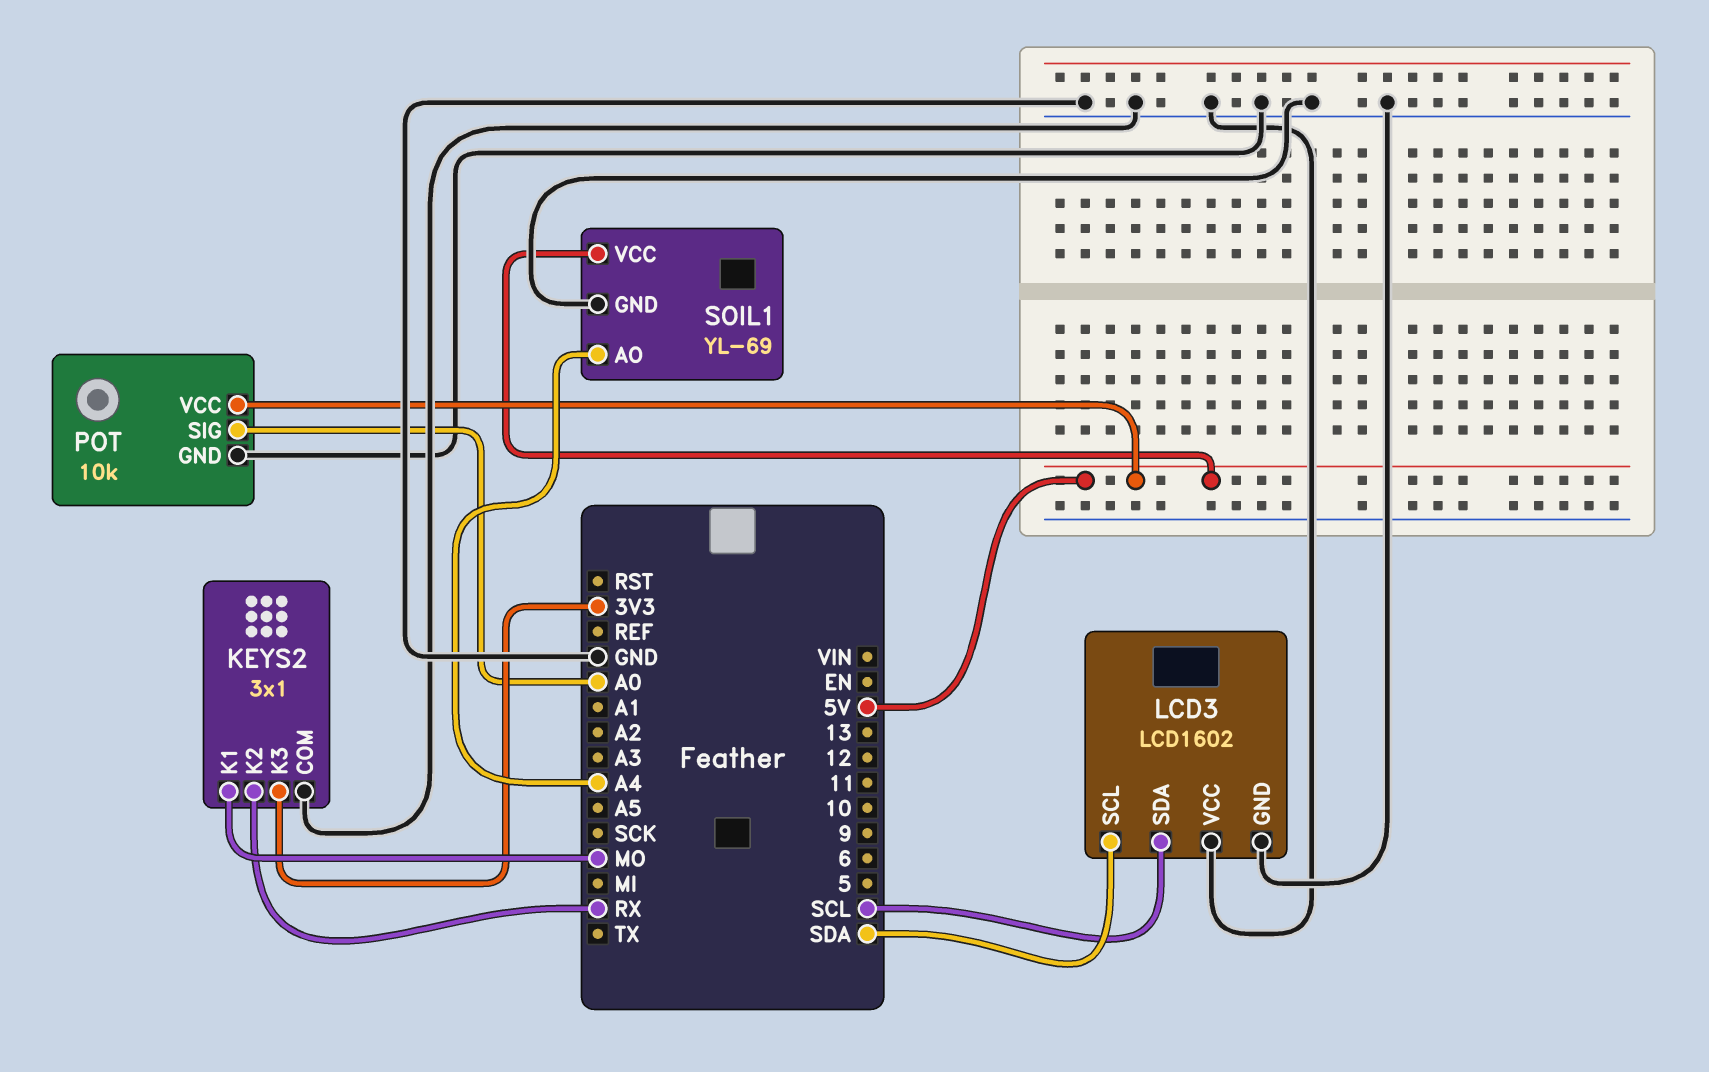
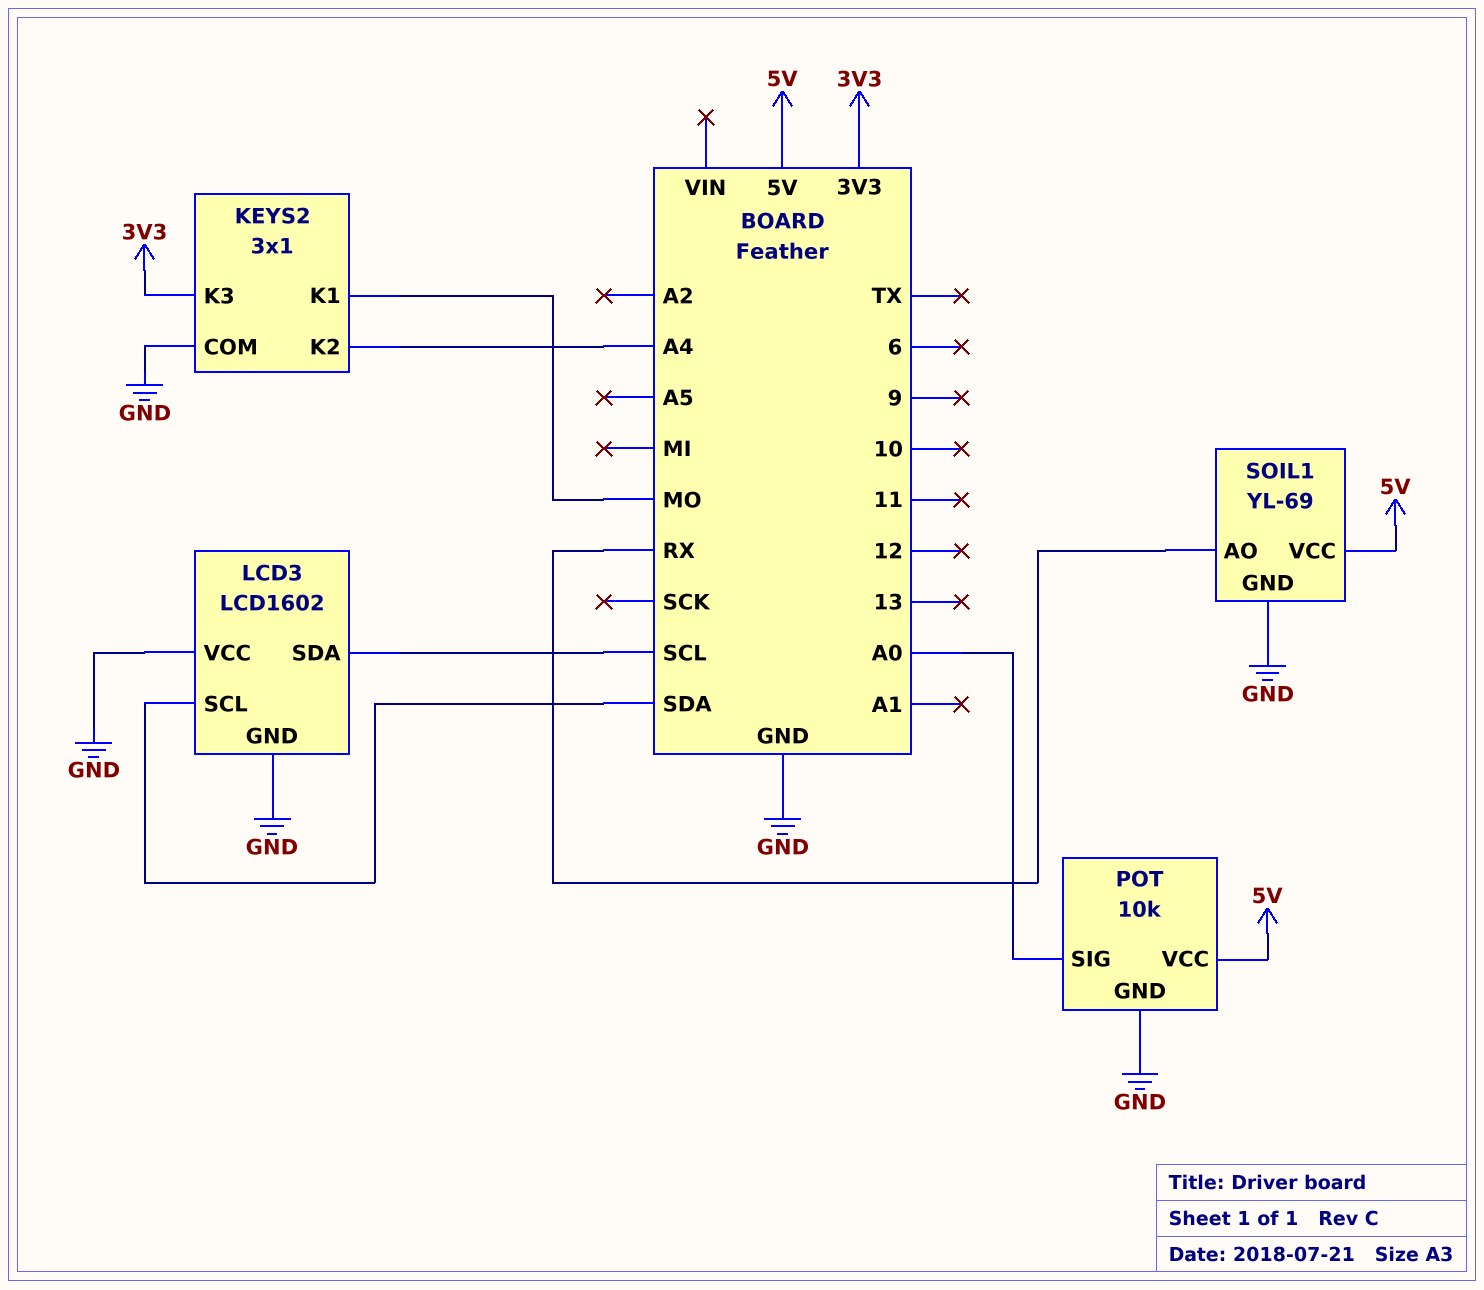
KEYS2 pin K2: RX -> A4
SOIL1 pin AO: A4 -> RX

